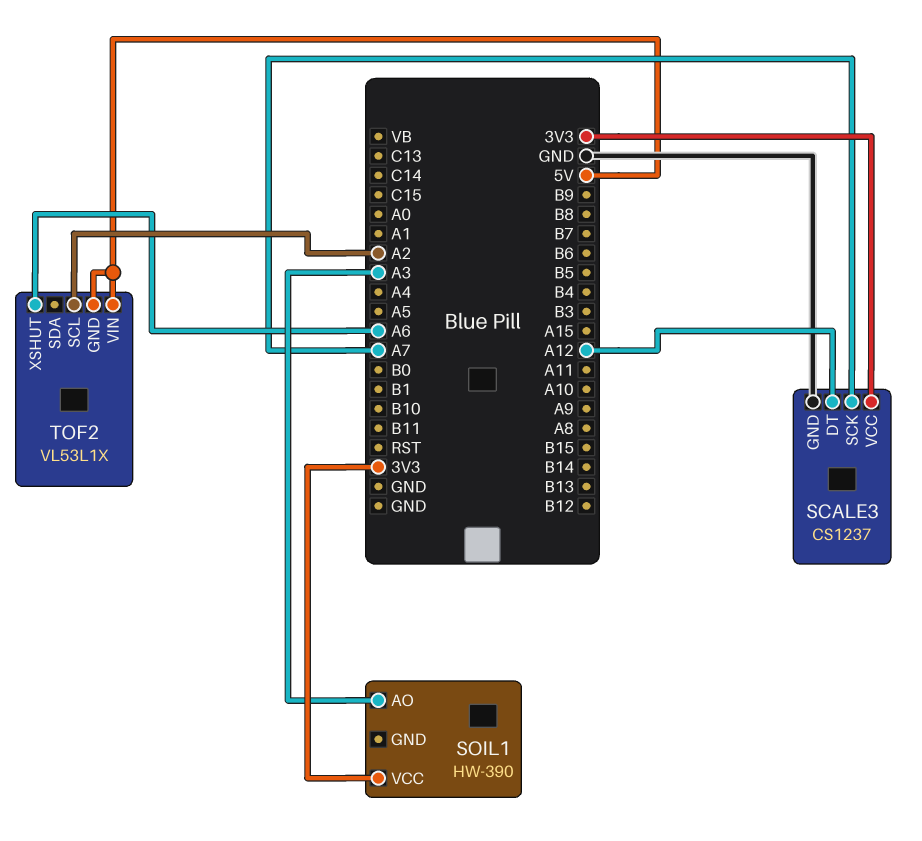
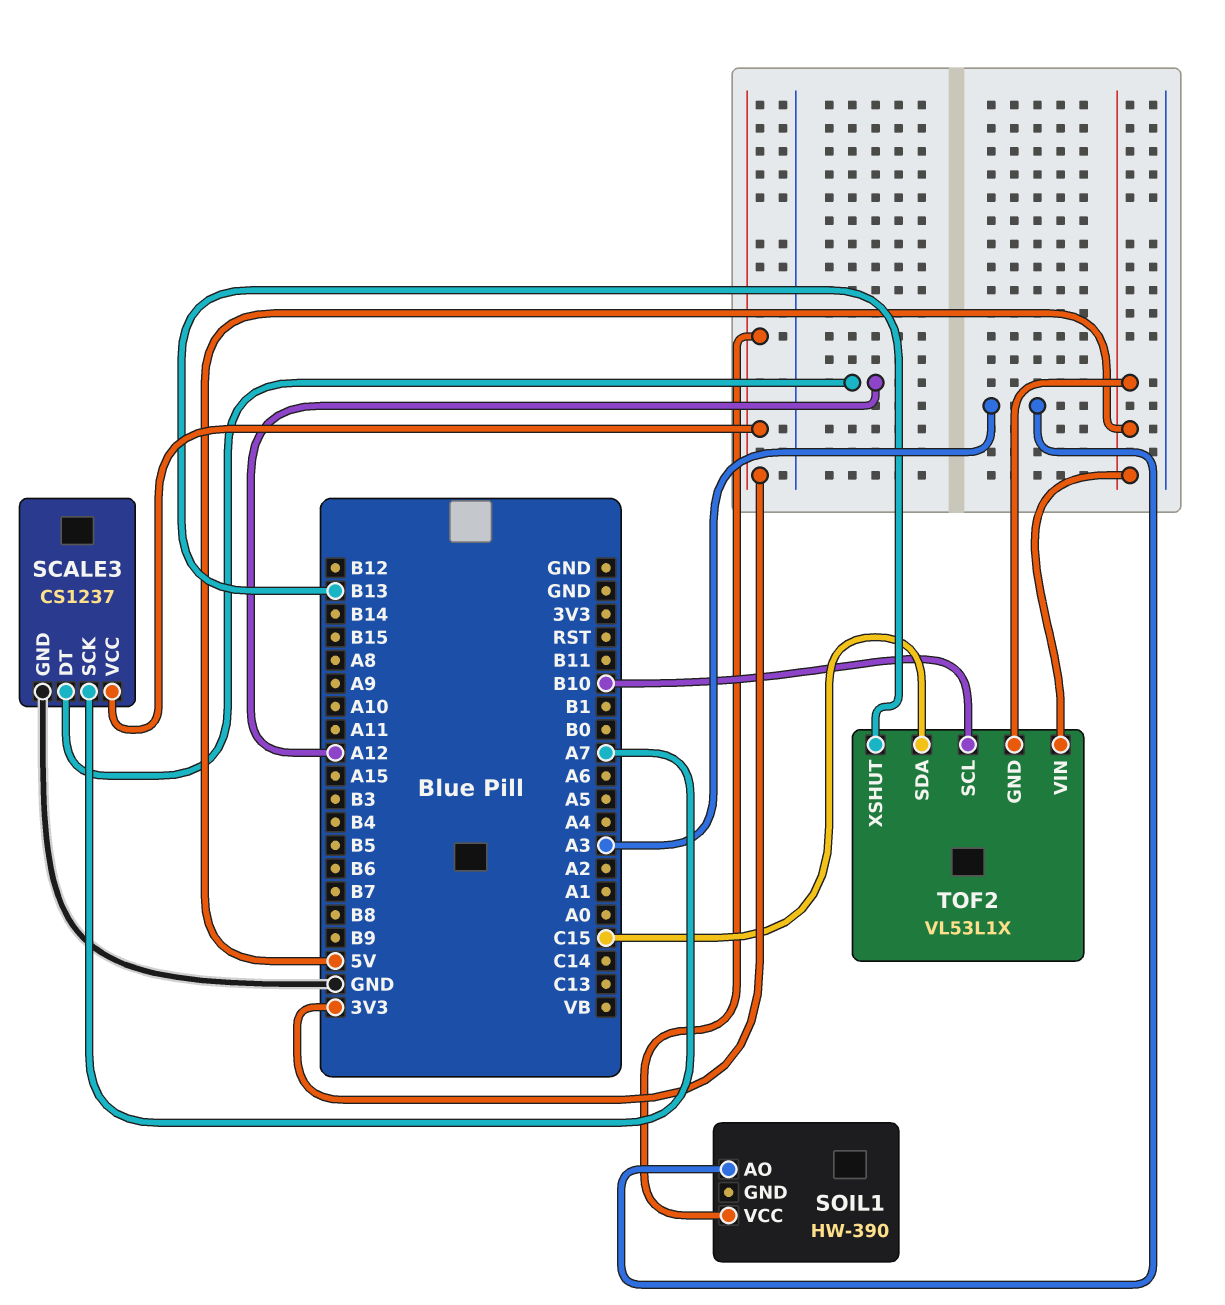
TOF2 pin SCL: A2 -> B10
TOF2 pin SDA: none -> C15
TOF2 pin XSHUT: A6 -> B13

